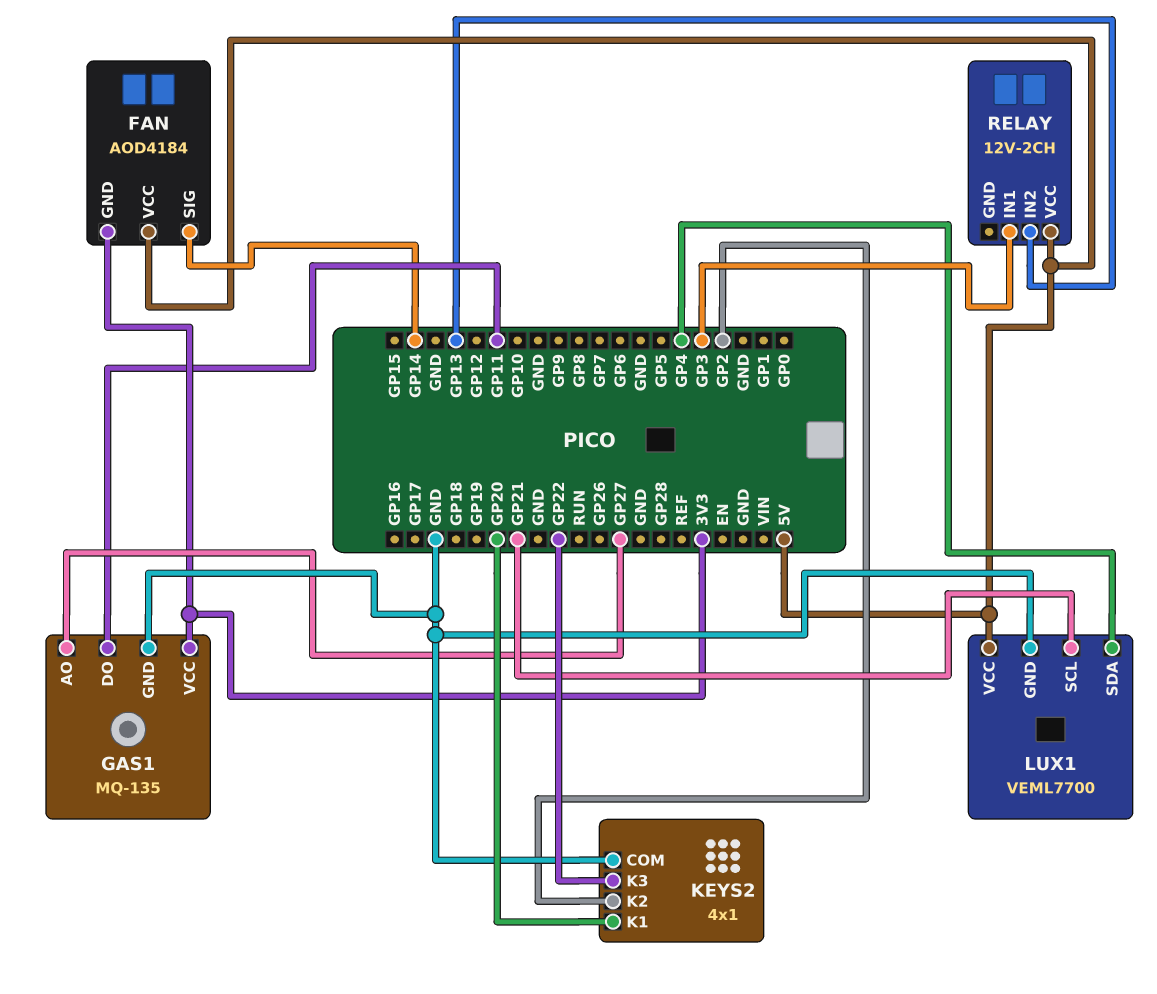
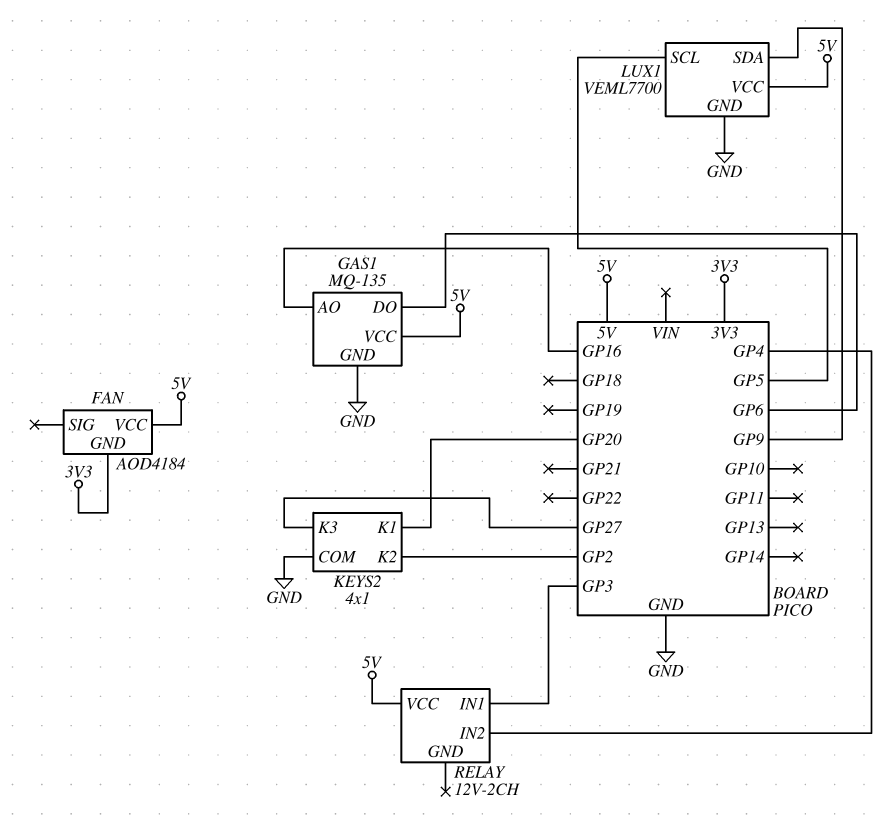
FAN pin SIG: GP14 -> none
GAS1 pin AO: GP27 -> GP16
GAS1 pin DO: GP11 -> GP6
GAS1 pin VCC: 3V3 -> 5V
KEYS2 pin K3: GP22 -> GP27
LUX1 pin SCL: GP21 -> GP5
LUX1 pin SDA: GP4 -> GP9
RELAY pin IN2: GP13 -> GP4

